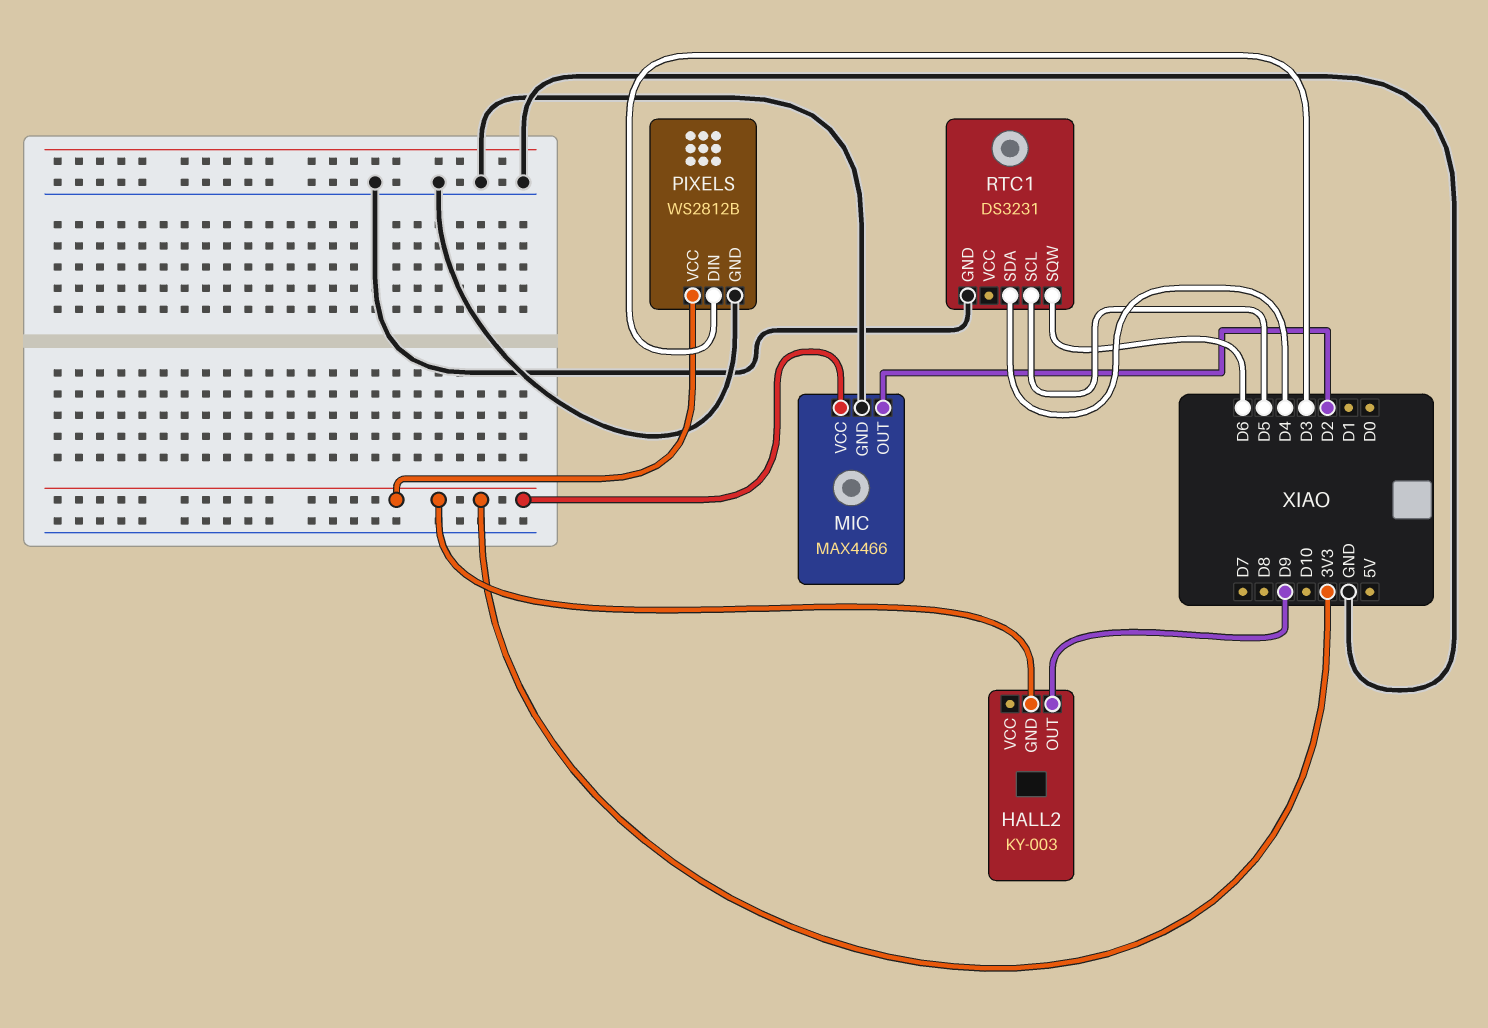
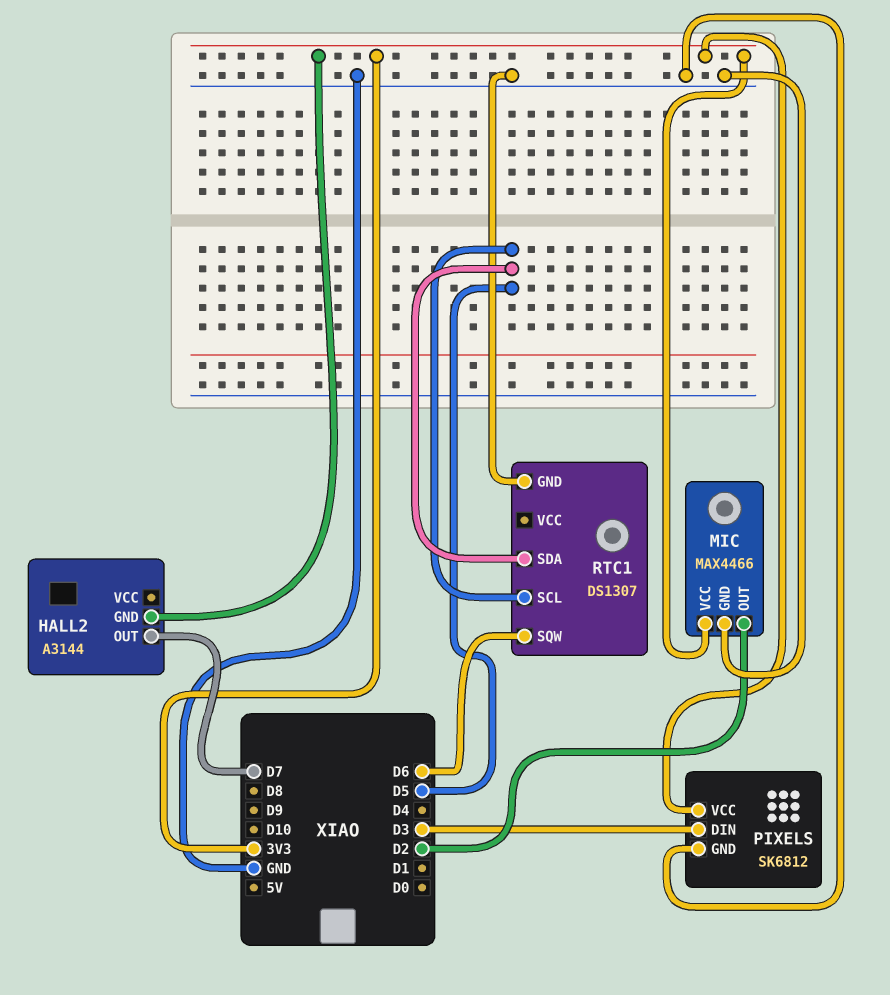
HALL2: KY-003 -> A3144
HALL2 pin OUT: D9 -> D7
PIXELS: WS2812B -> SK6812
RTC1: DS3231 -> DS1307
RTC1 pin SDA: D4 -> D5

